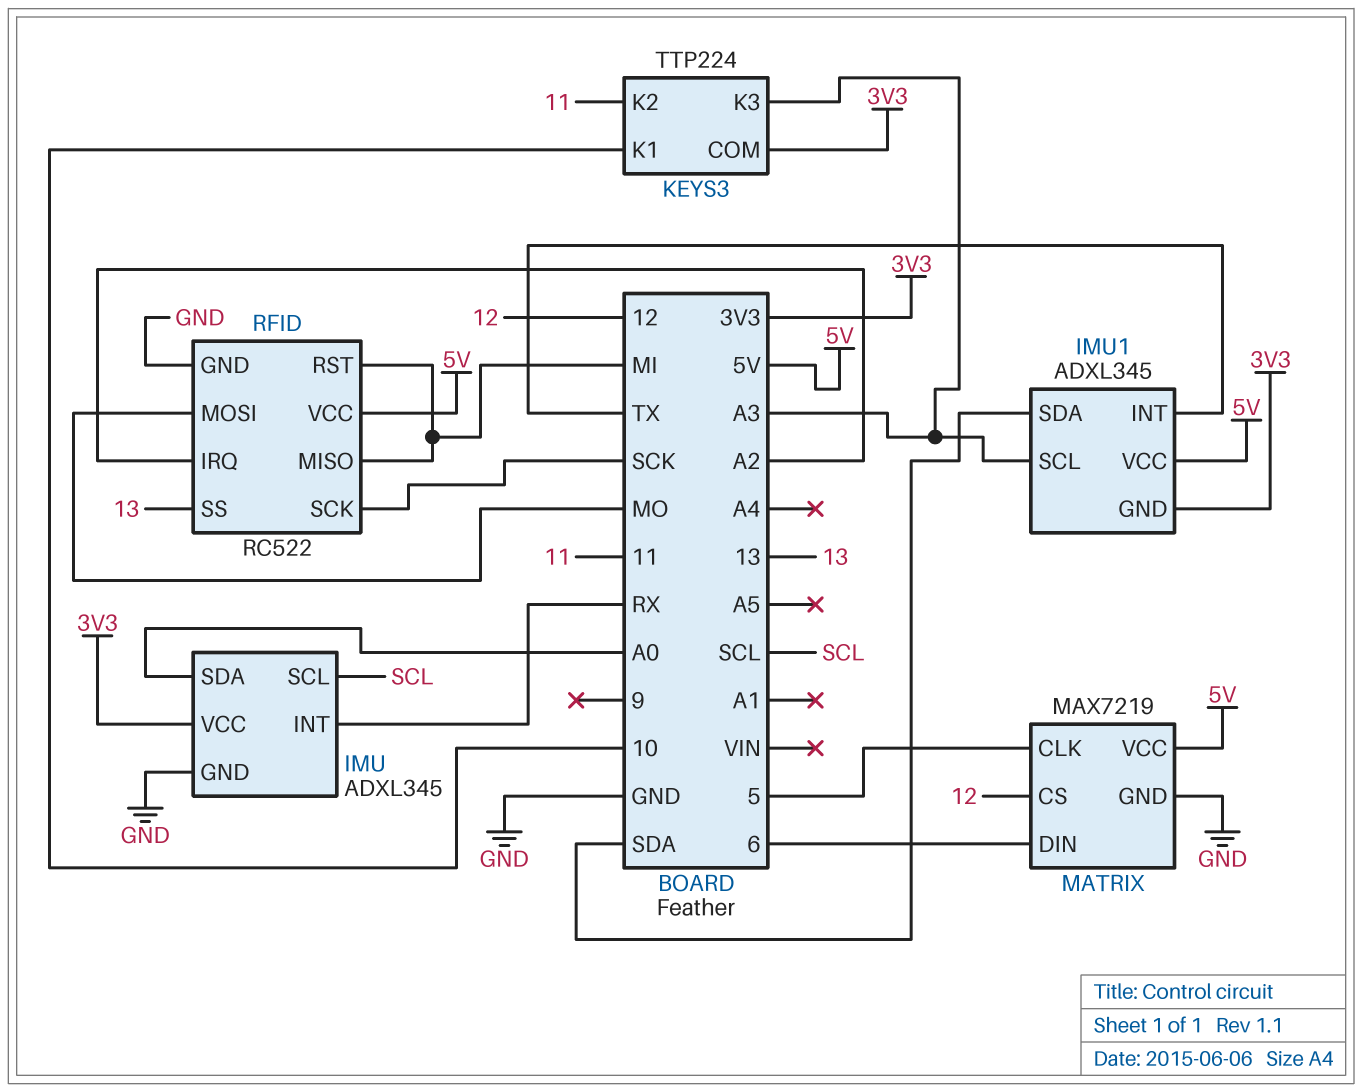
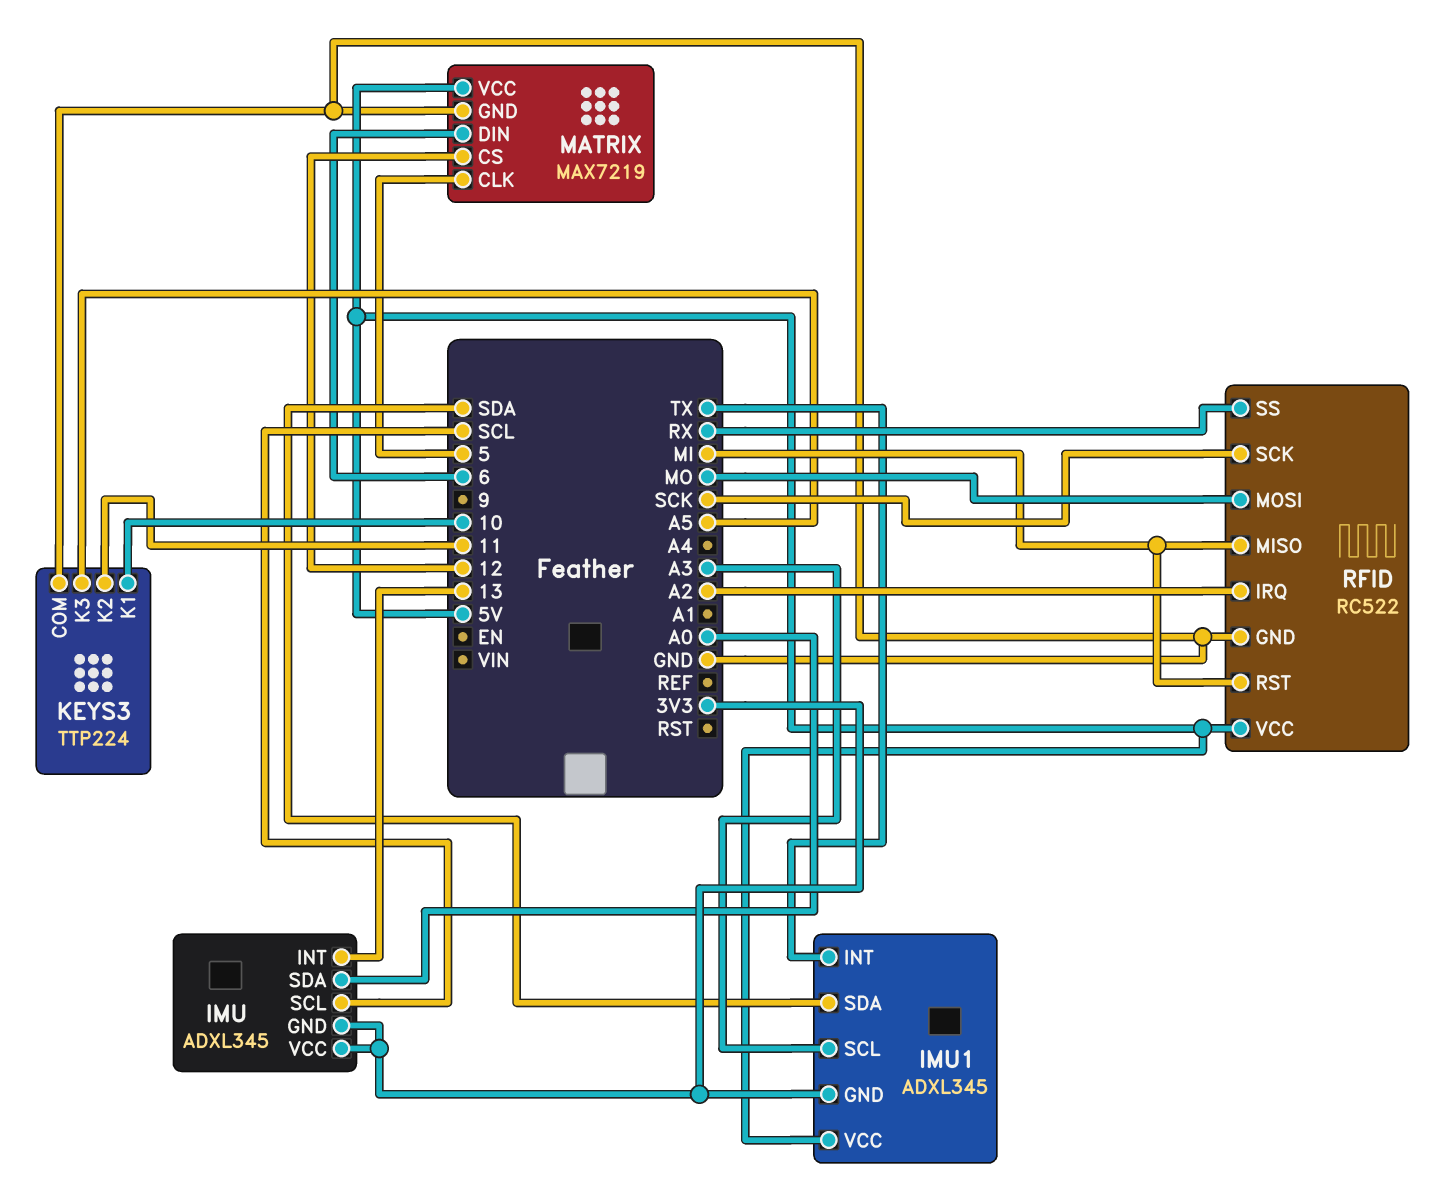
IMU pin GND: GND -> 3V3
IMU pin INT: RX -> 13
KEYS3 pin COM: 3V3 -> GND
KEYS3 pin K3: A3 -> A5
RFID pin SS: 13 -> RX

